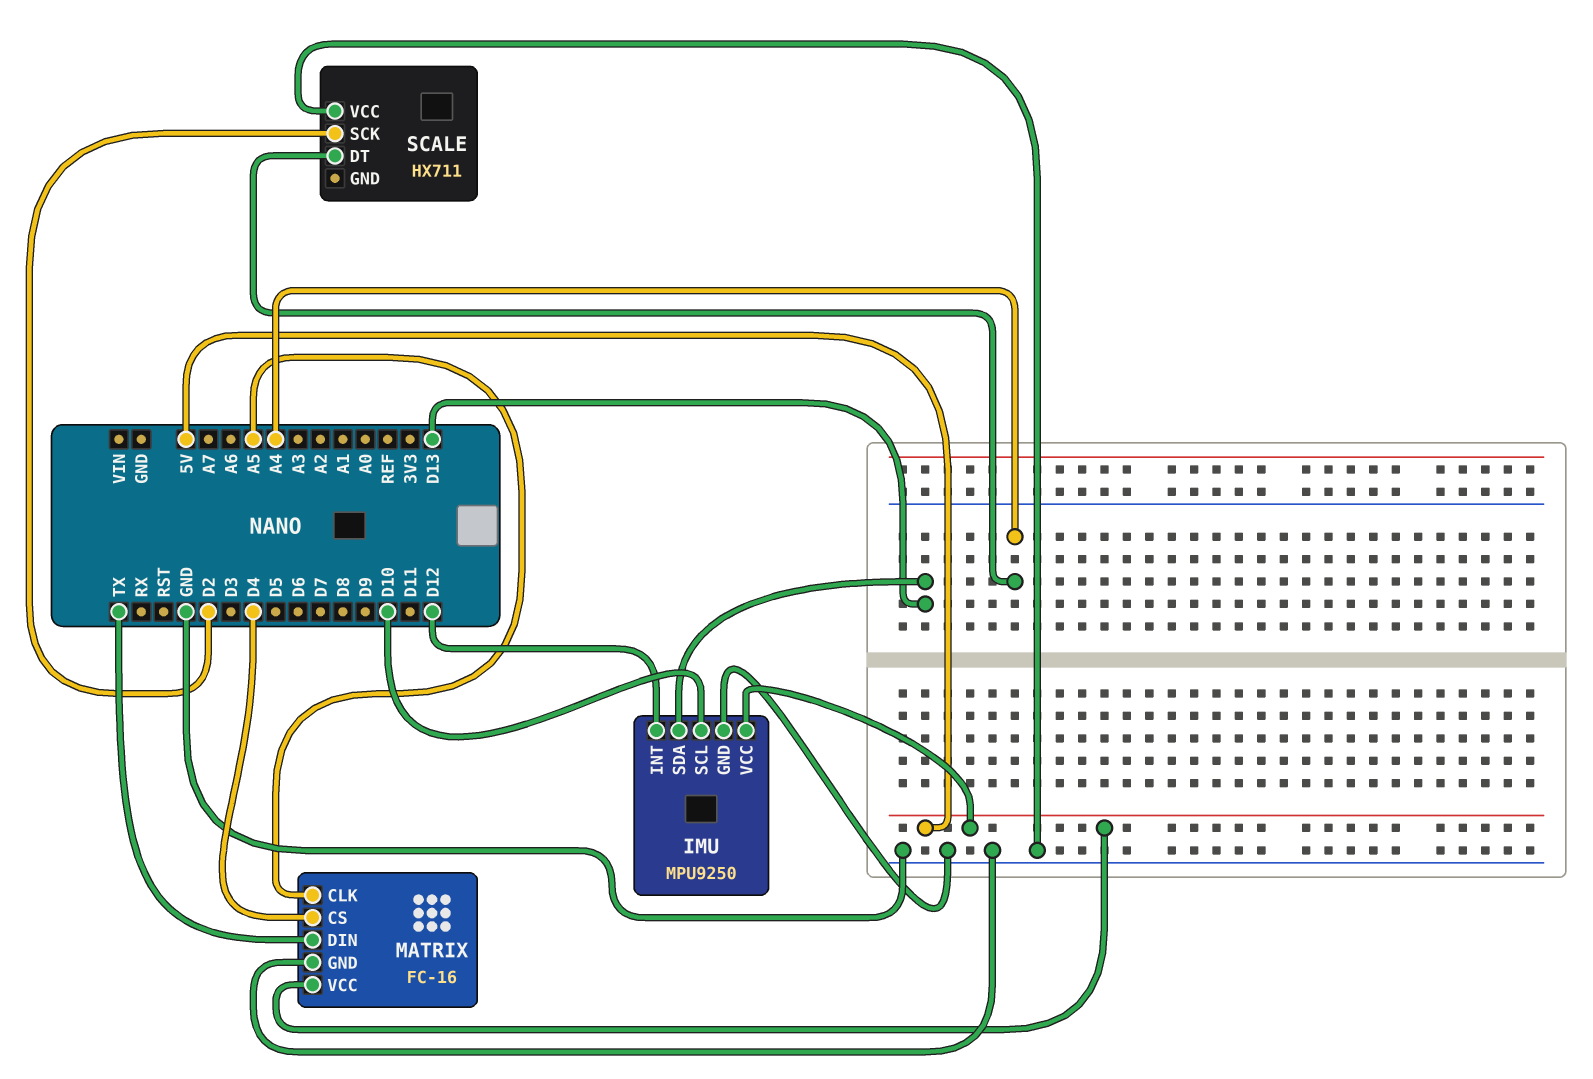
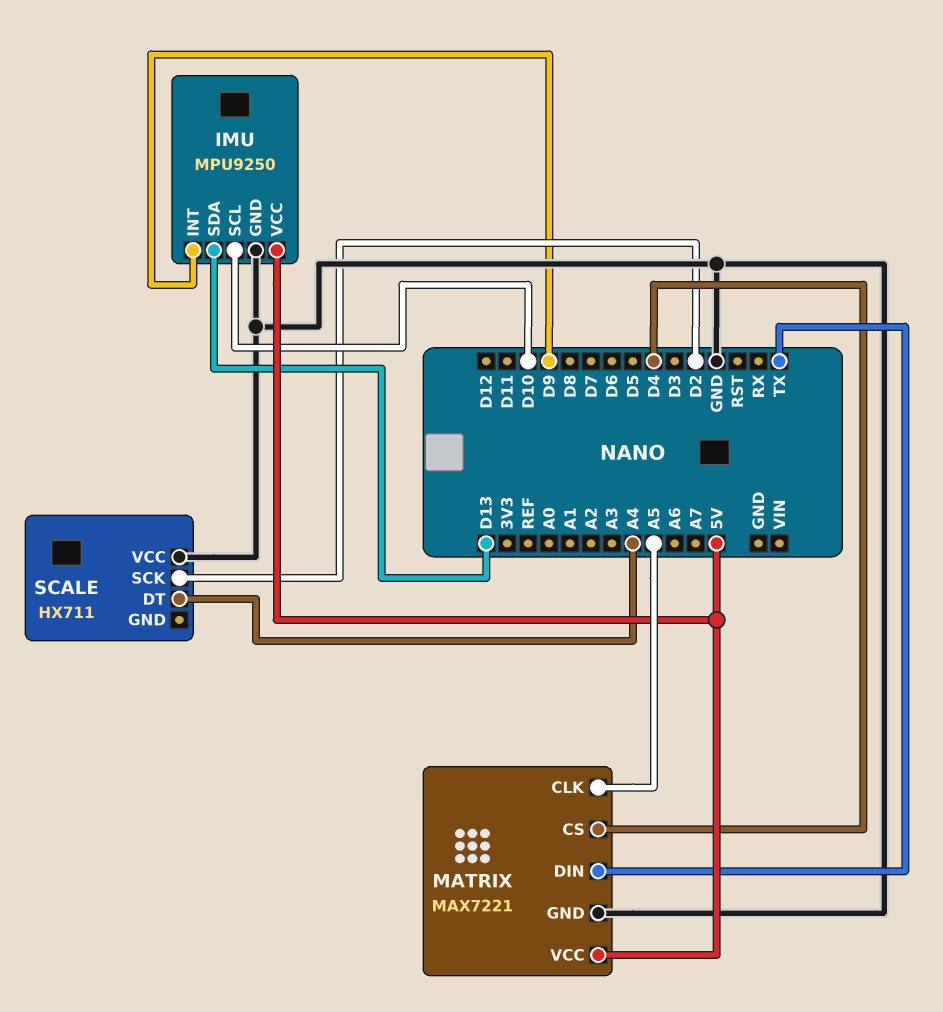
IMU pin INT: D12 -> D9
MATRIX: FC-16 -> MAX7221

